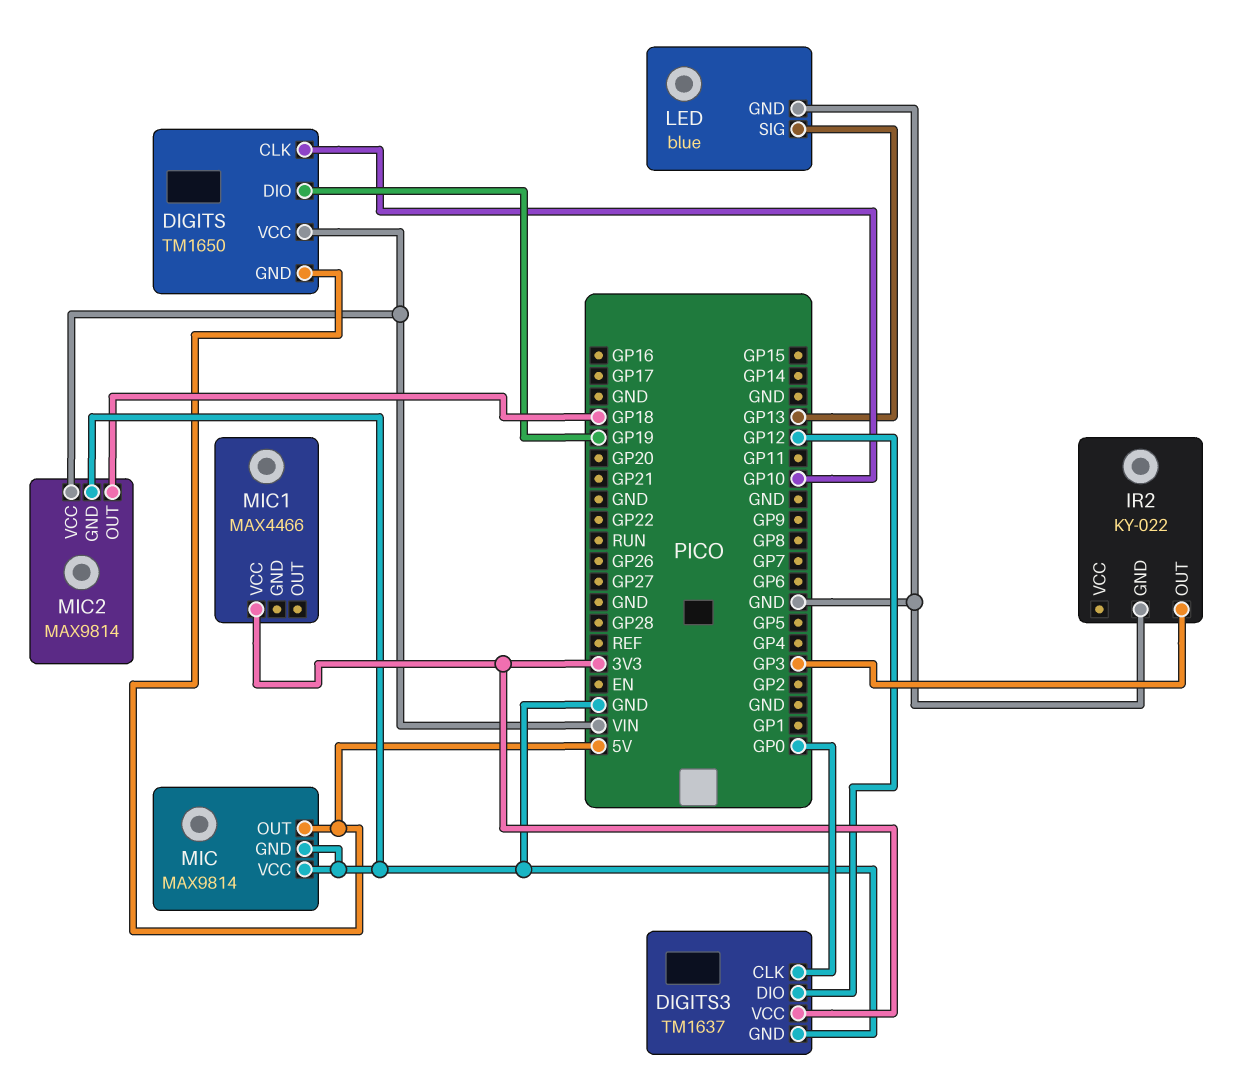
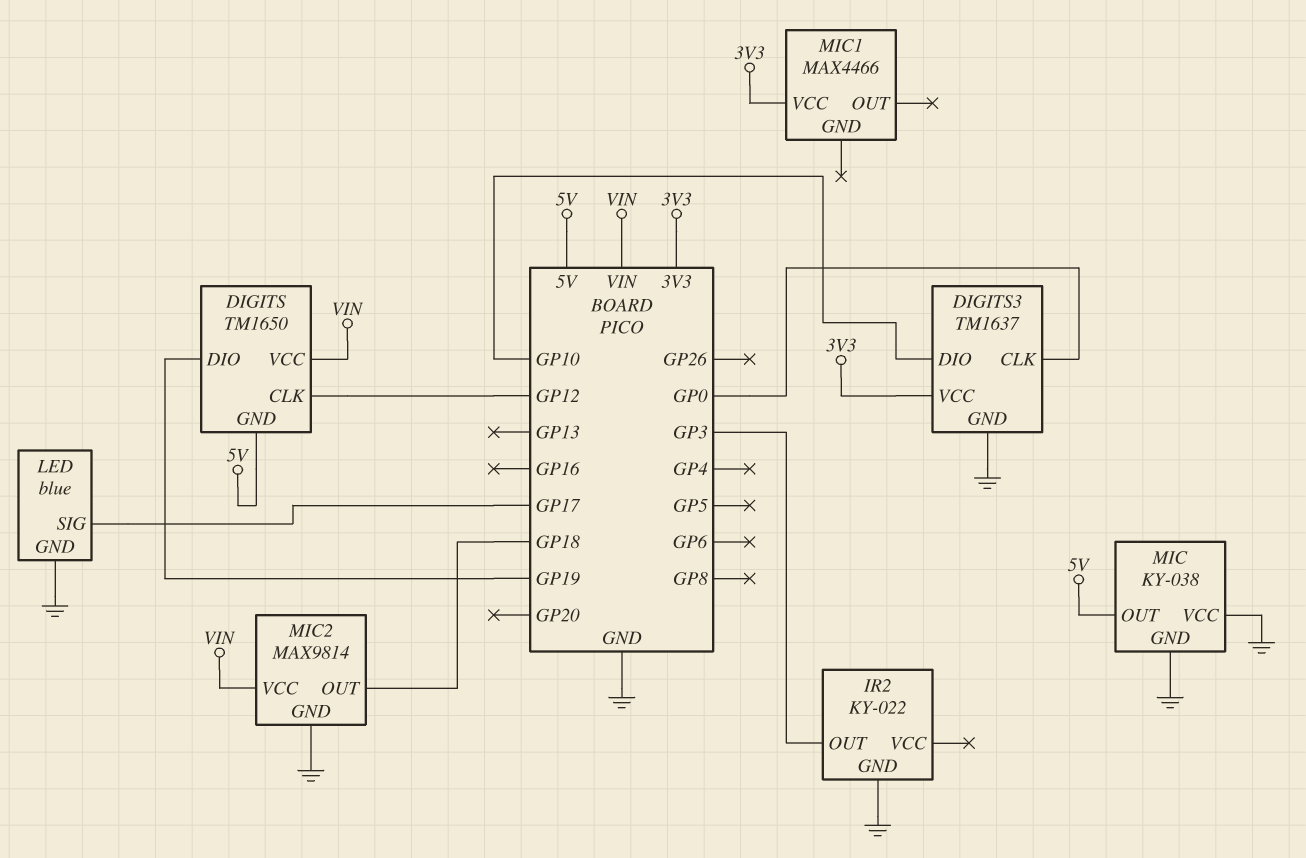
DIGITS pin CLK: GP10 -> GP12
DIGITS3 pin DIO: GP12 -> GP10
LED pin SIG: GP13 -> GP17
MIC: MAX9814 -> KY-038

